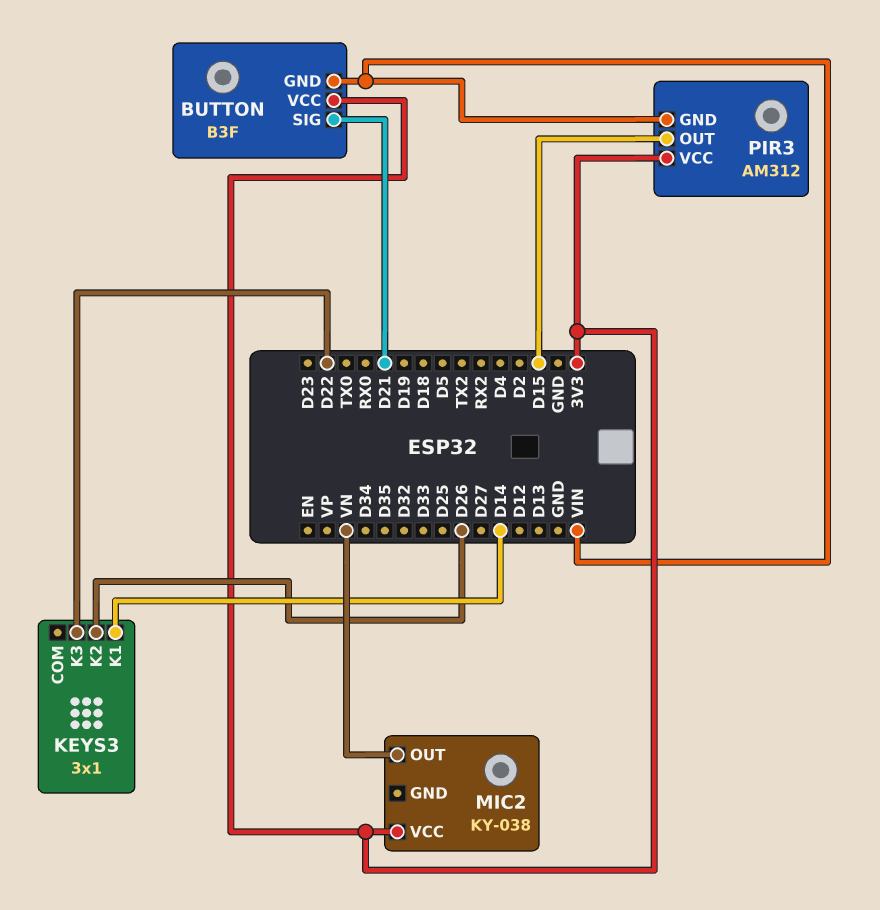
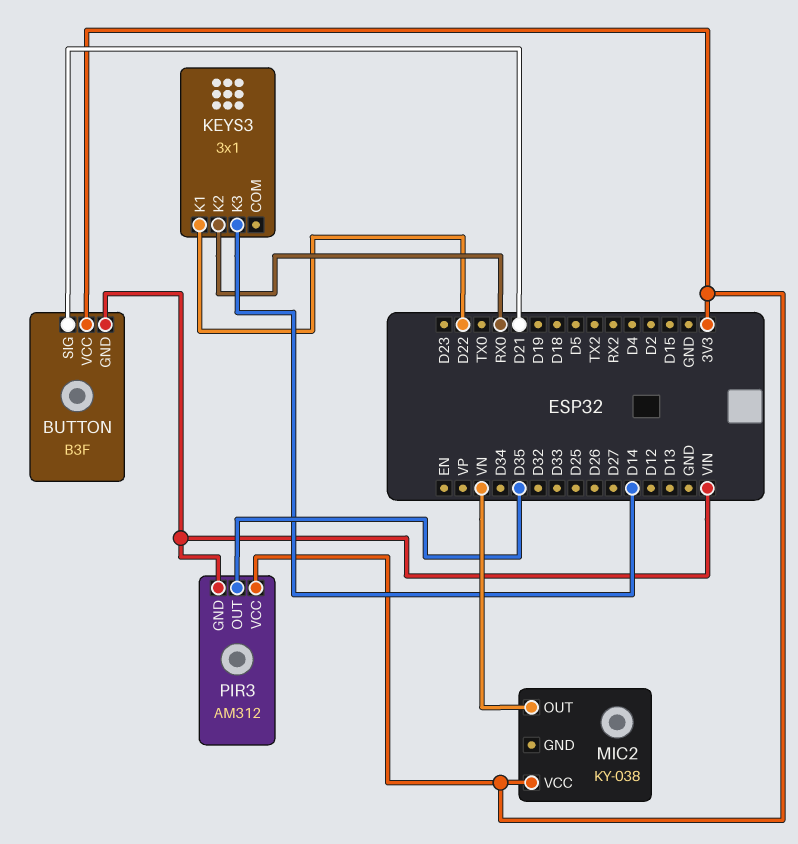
KEYS3 pin K1: D14 -> D22
KEYS3 pin K2: D26 -> RX0
KEYS3 pin K3: D22 -> D14
PIR3 pin OUT: D15 -> D35

